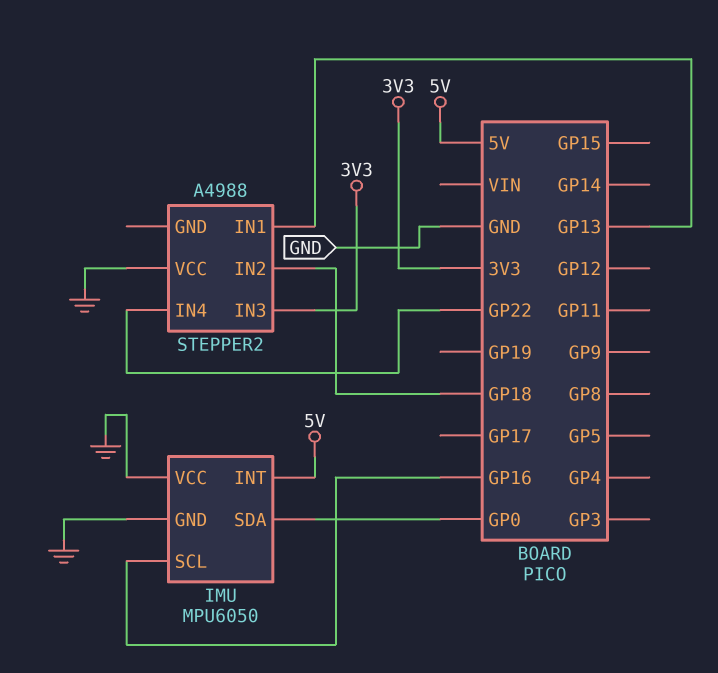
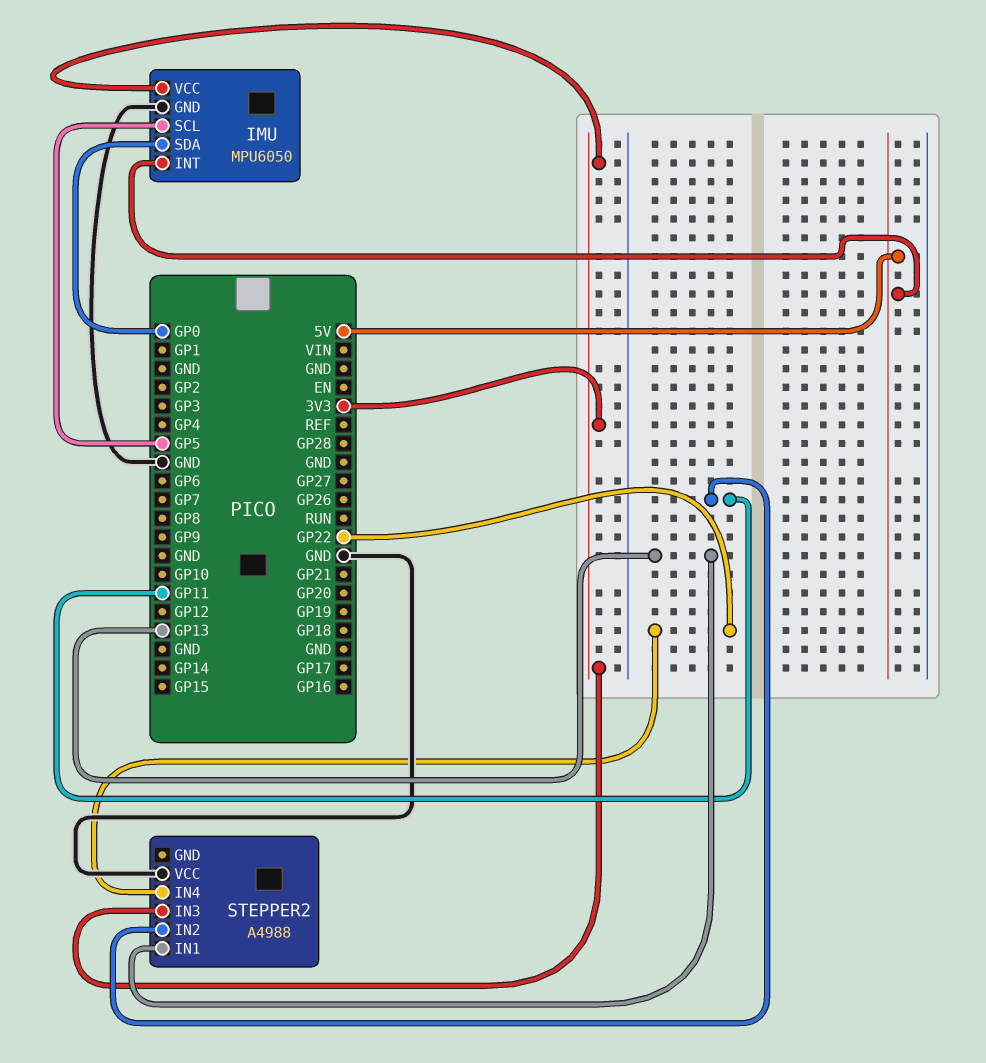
IMU pin SCL: GP16 -> GP5
IMU pin VCC: GND -> 3V3
STEPPER2 pin IN2: GP18 -> GP11

